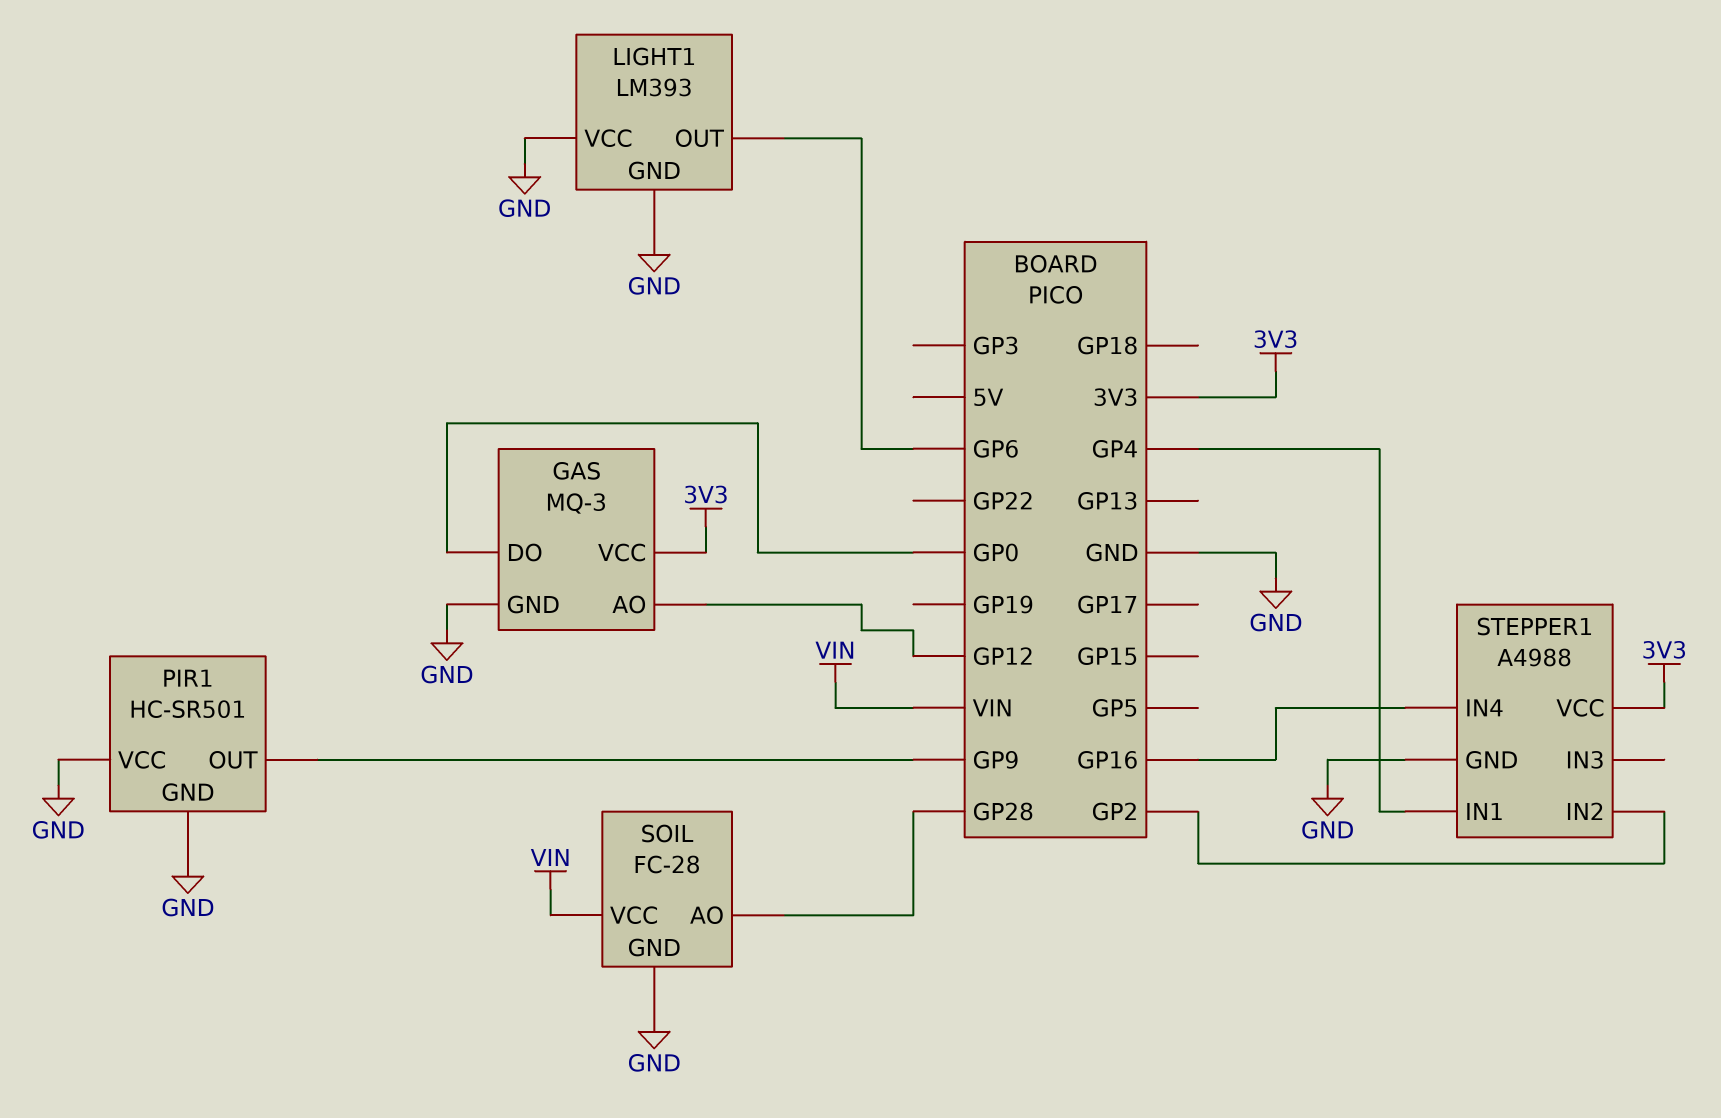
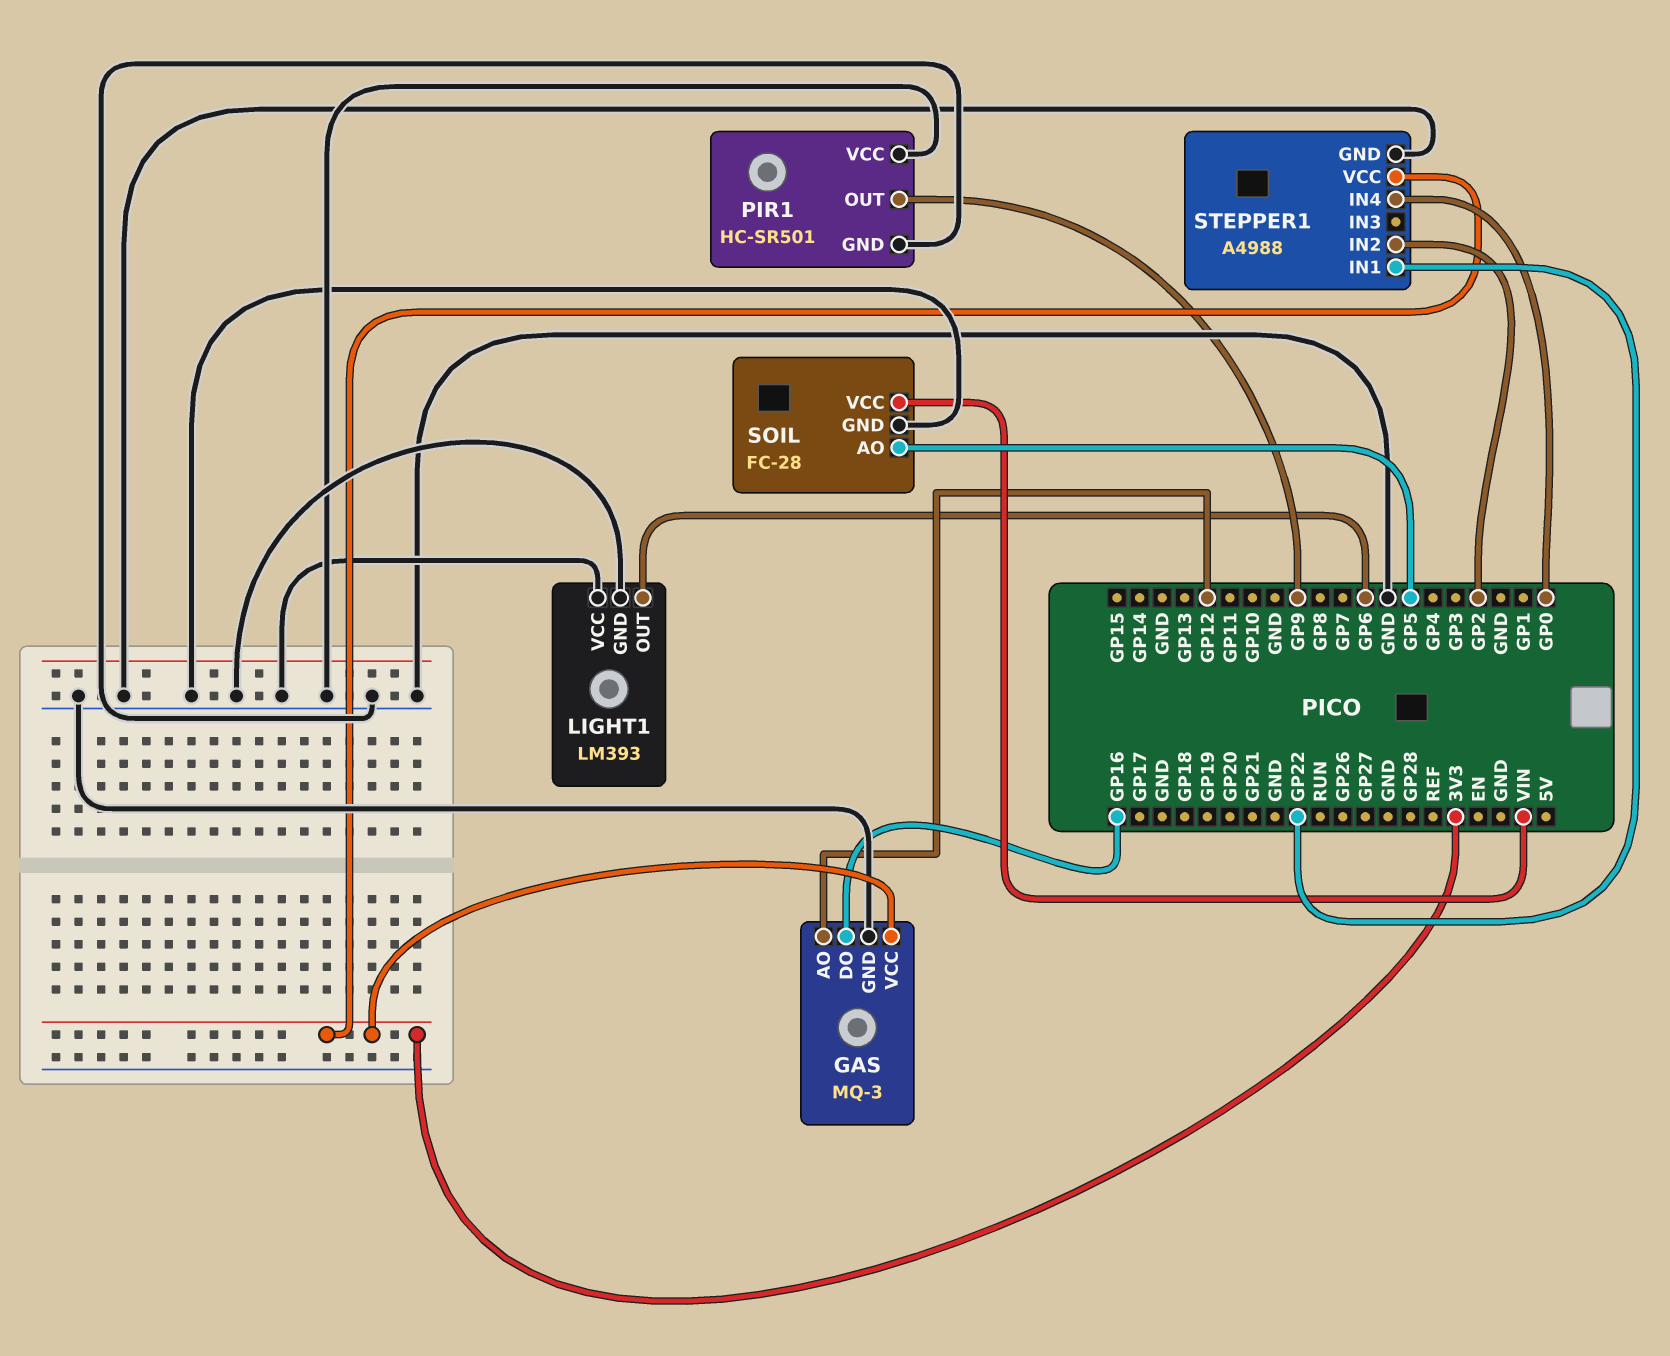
GAS pin DO: GP0 -> GP16
SOIL pin AO: GP28 -> GP5
STEPPER1 pin IN1: GP4 -> GP22
STEPPER1 pin IN4: GP16 -> GP0

